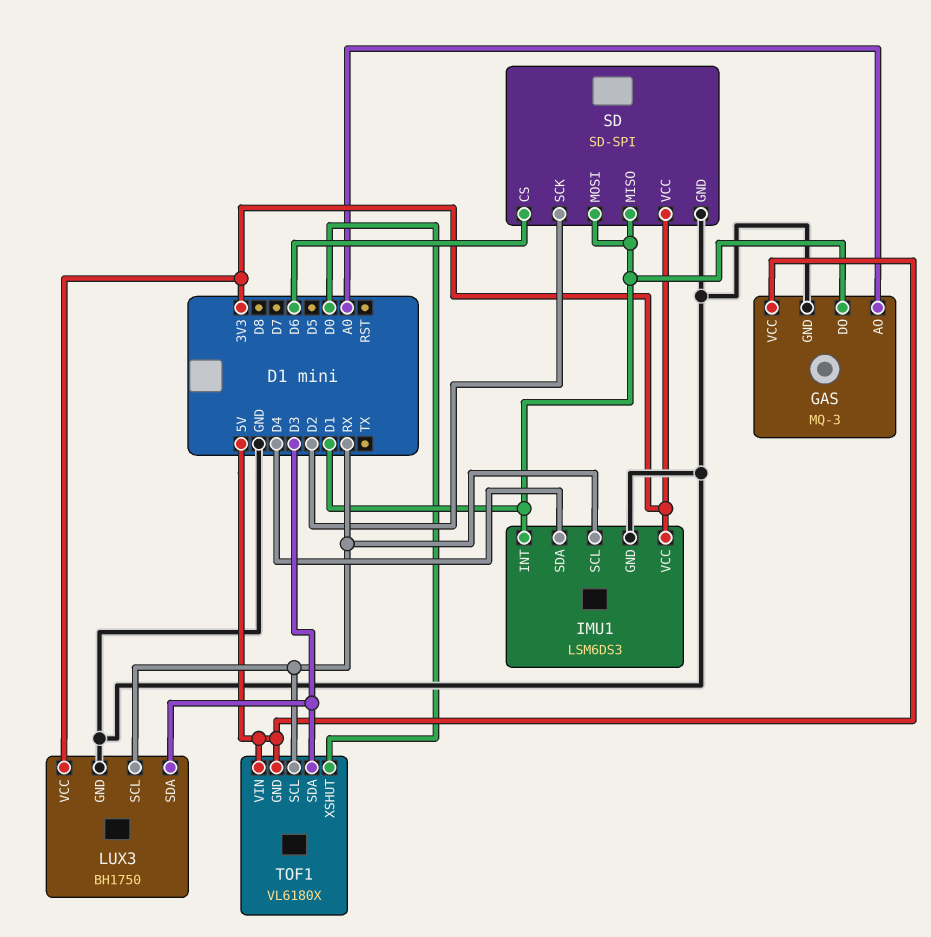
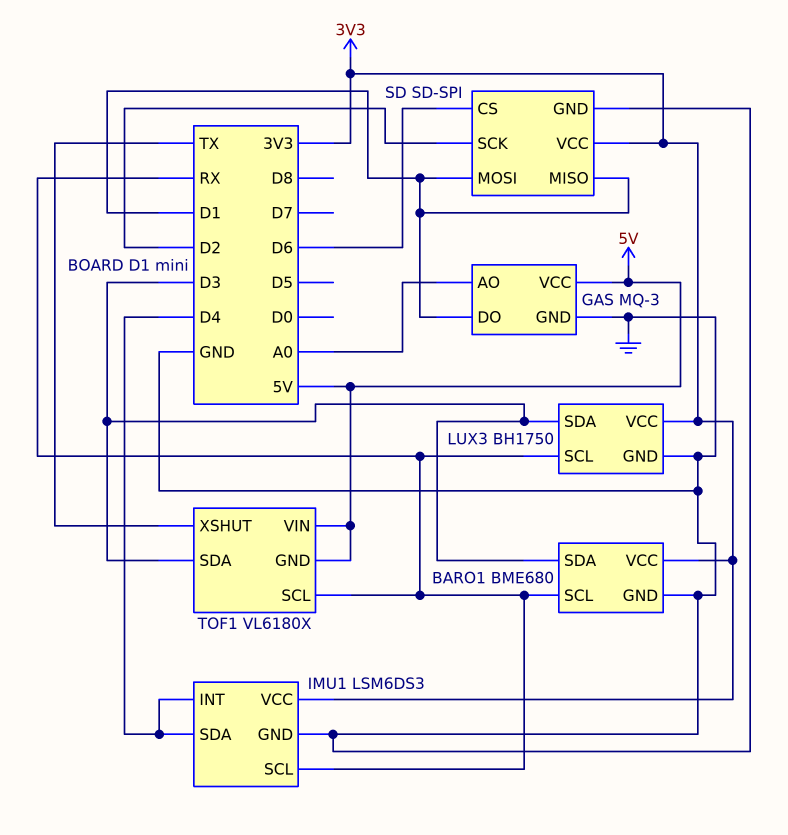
BARO1: none -> BME680
BARO1 pin GND: none -> GND
BARO1 pin SCL: none -> RX
BARO1 pin SDA: none -> D3
BARO1 pin VCC: none -> 3V3
IMU1 pin INT: D1 -> D4
TOF1 pin XSHUT: D0 -> TX

